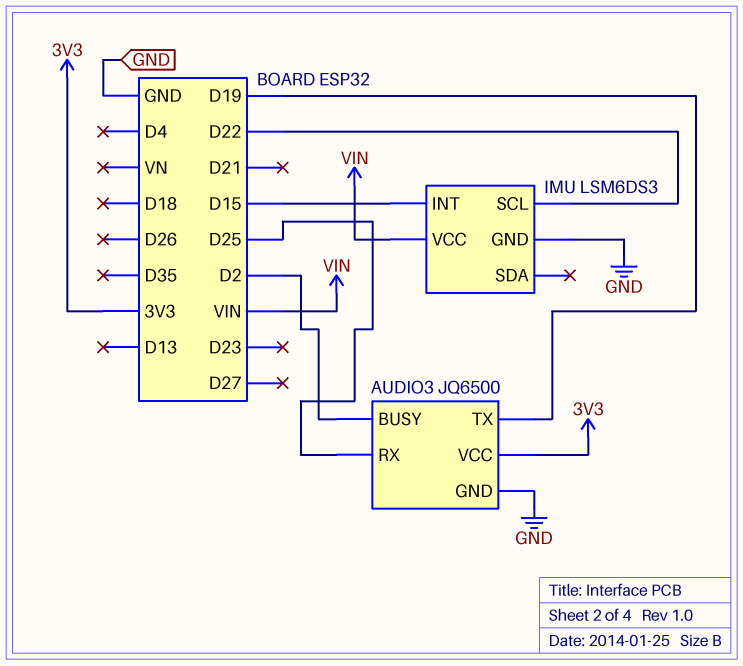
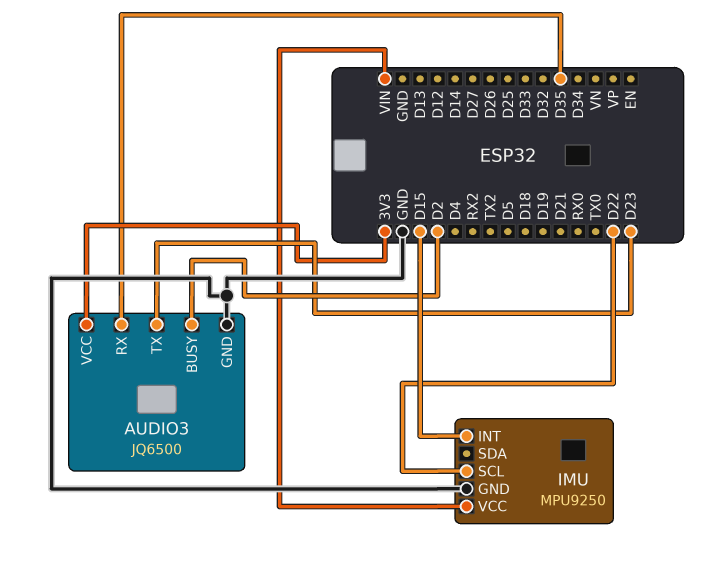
AUDIO3 pin RX: D25 -> D35
AUDIO3 pin TX: D19 -> D23
IMU: LSM6DS3 -> MPU9250

